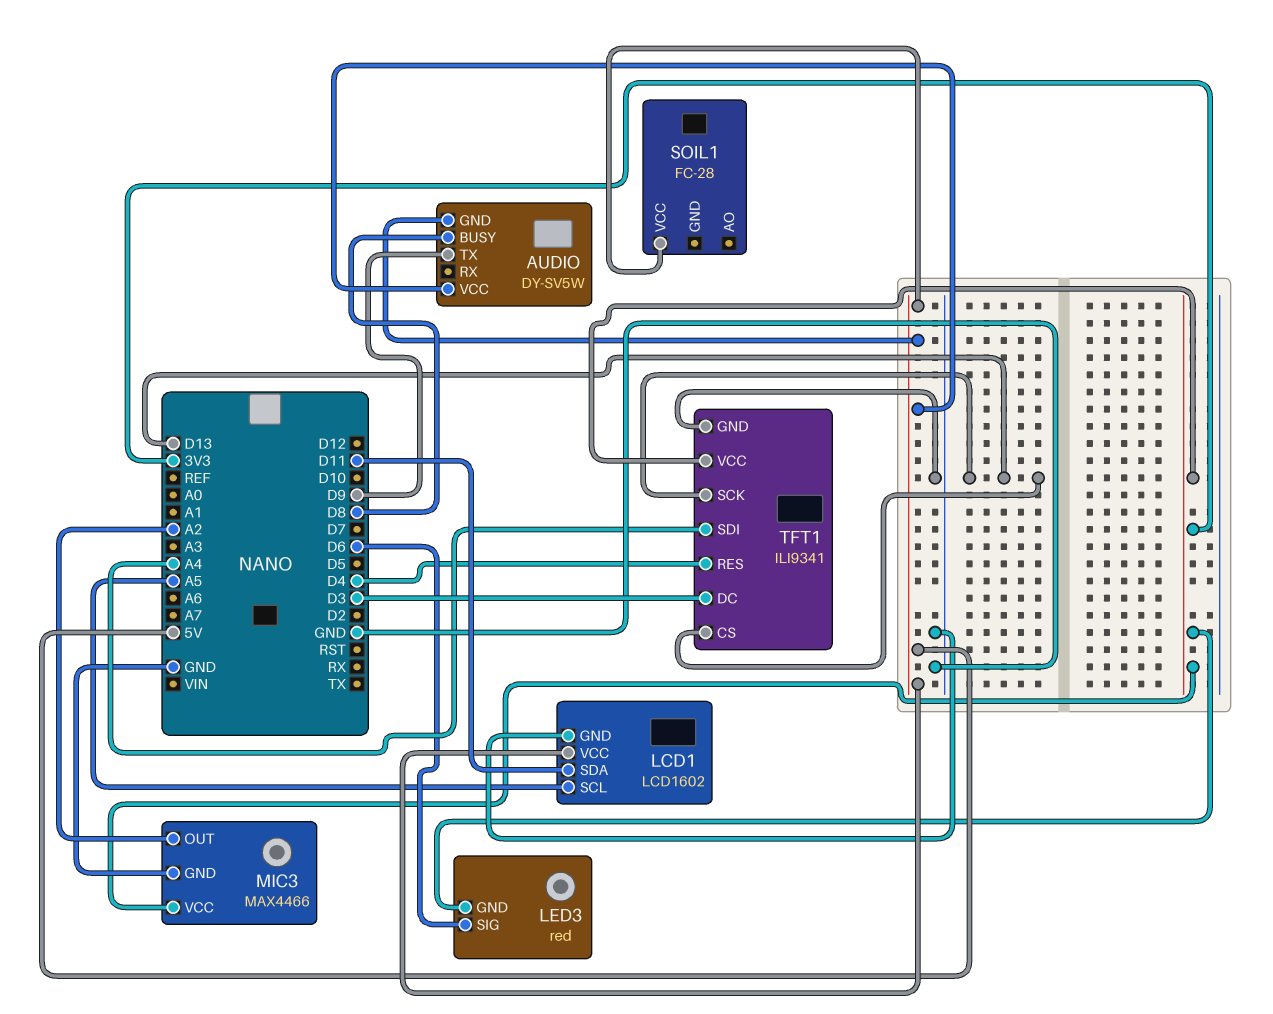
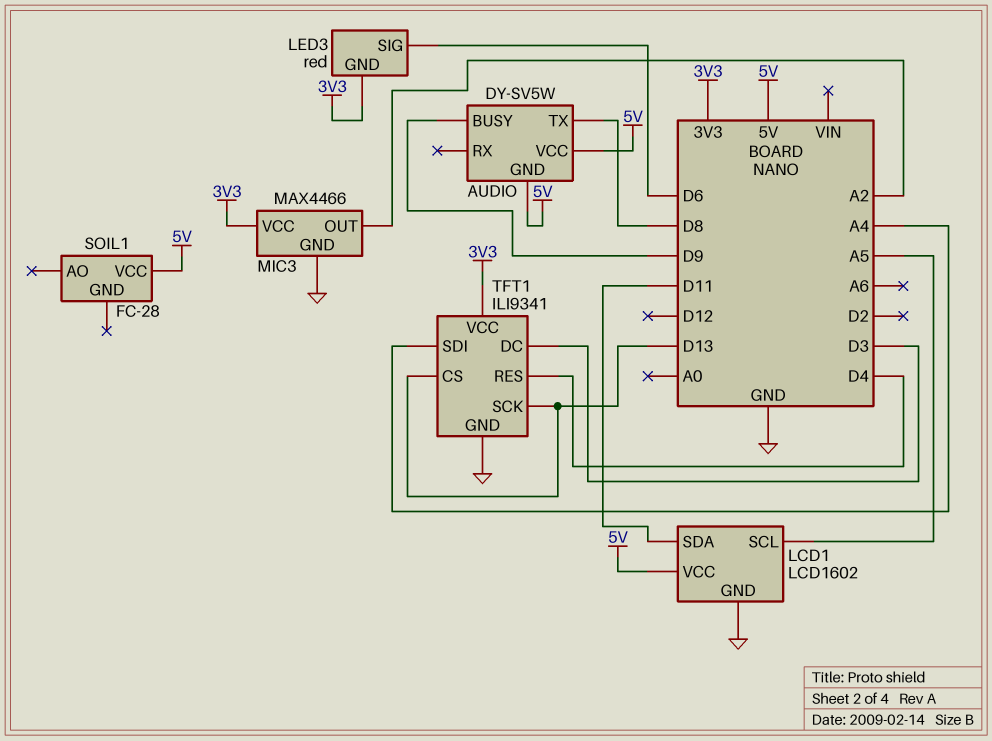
AUDIO pin BUSY: D8 -> D9
AUDIO pin TX: D9 -> D8

